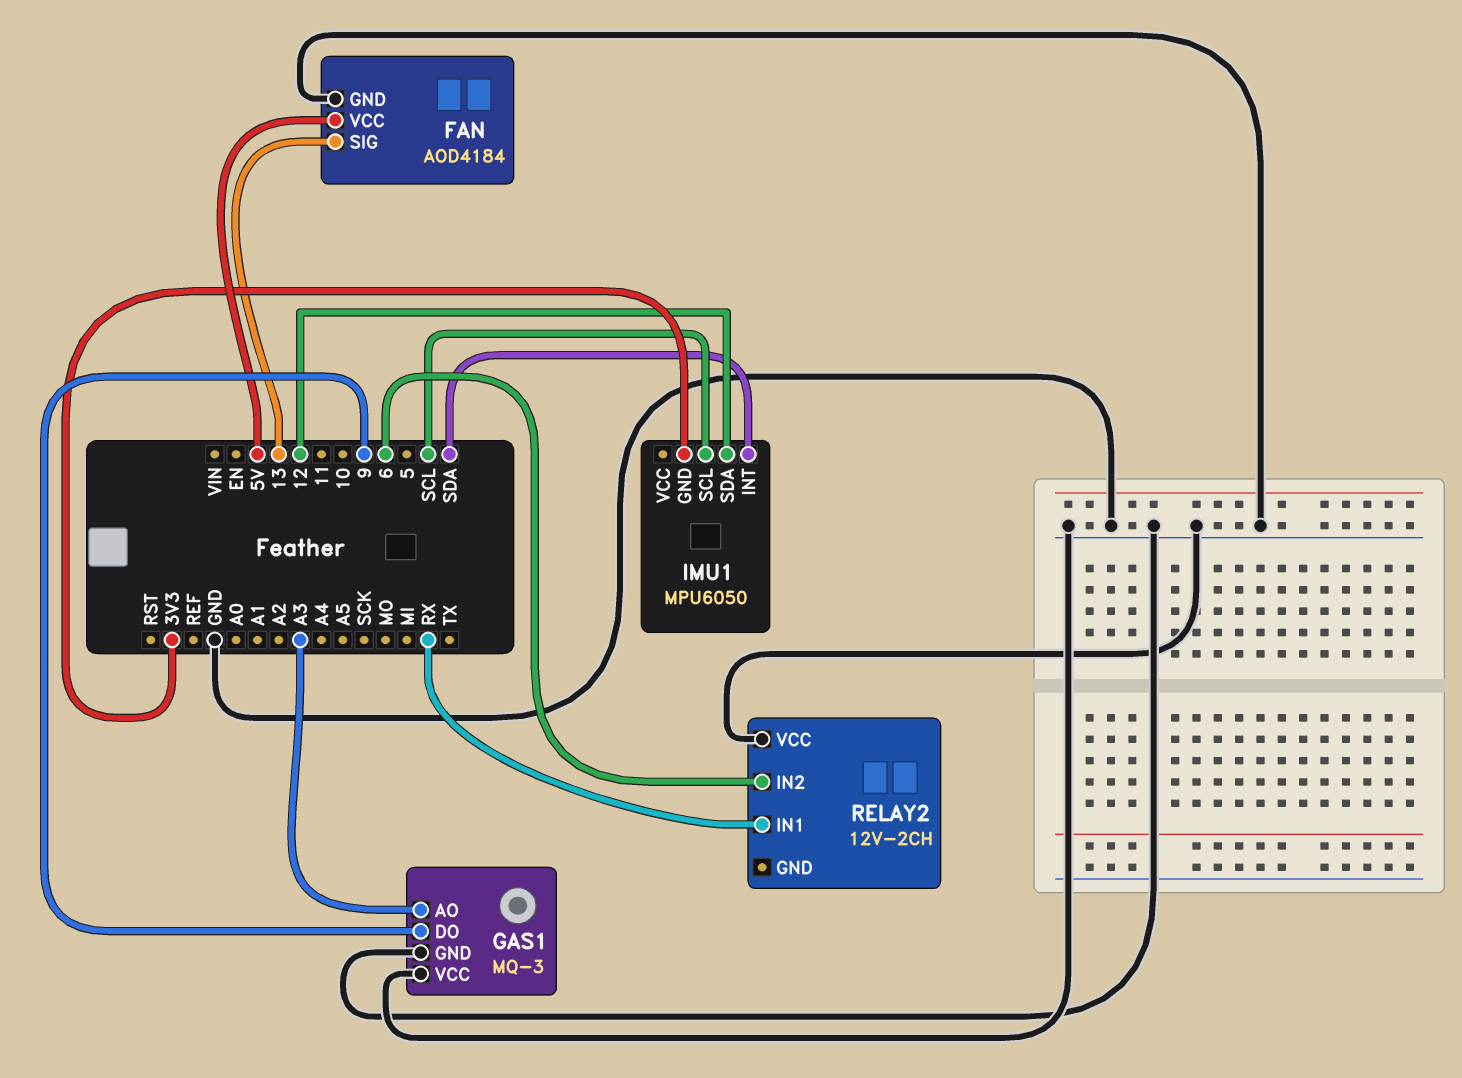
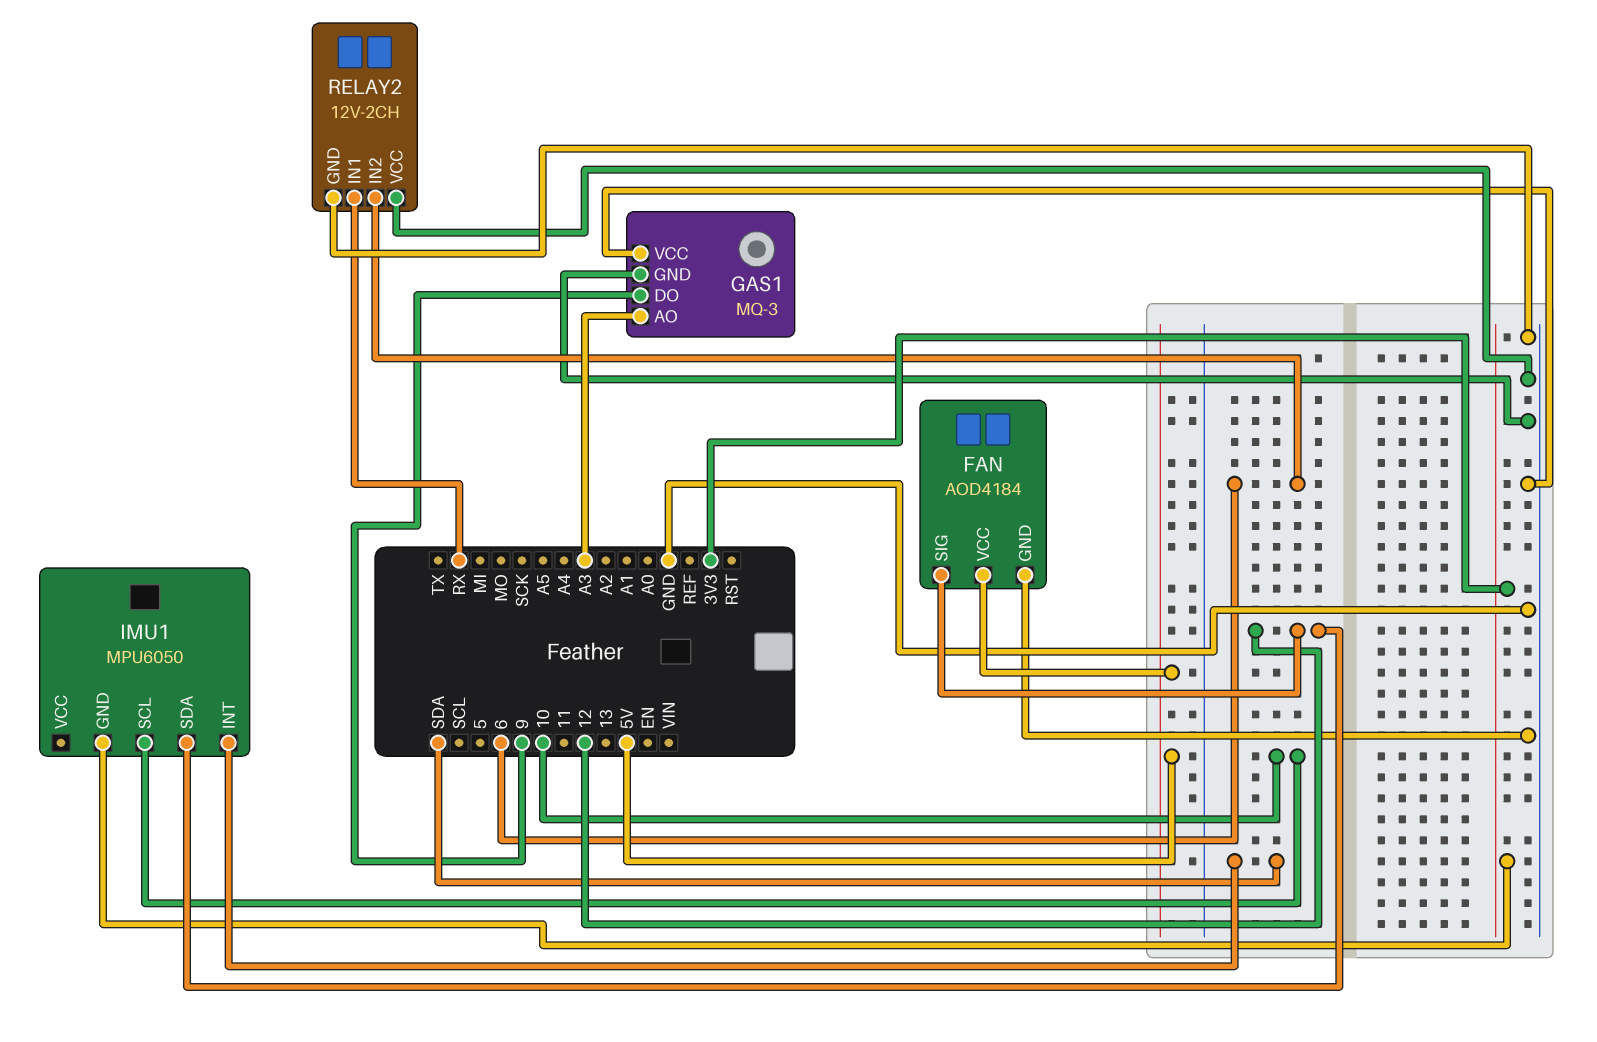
FAN pin SIG: 13 -> 12
IMU1 pin SCL: SCL -> 10
RELAY2 pin GND: none -> GND

